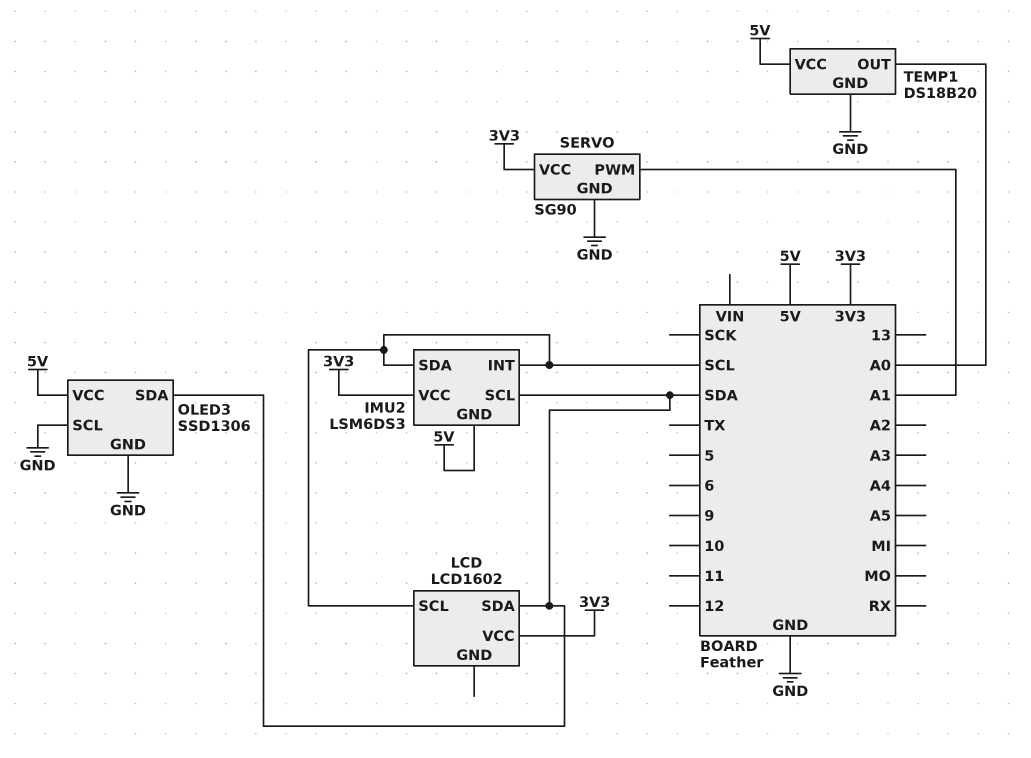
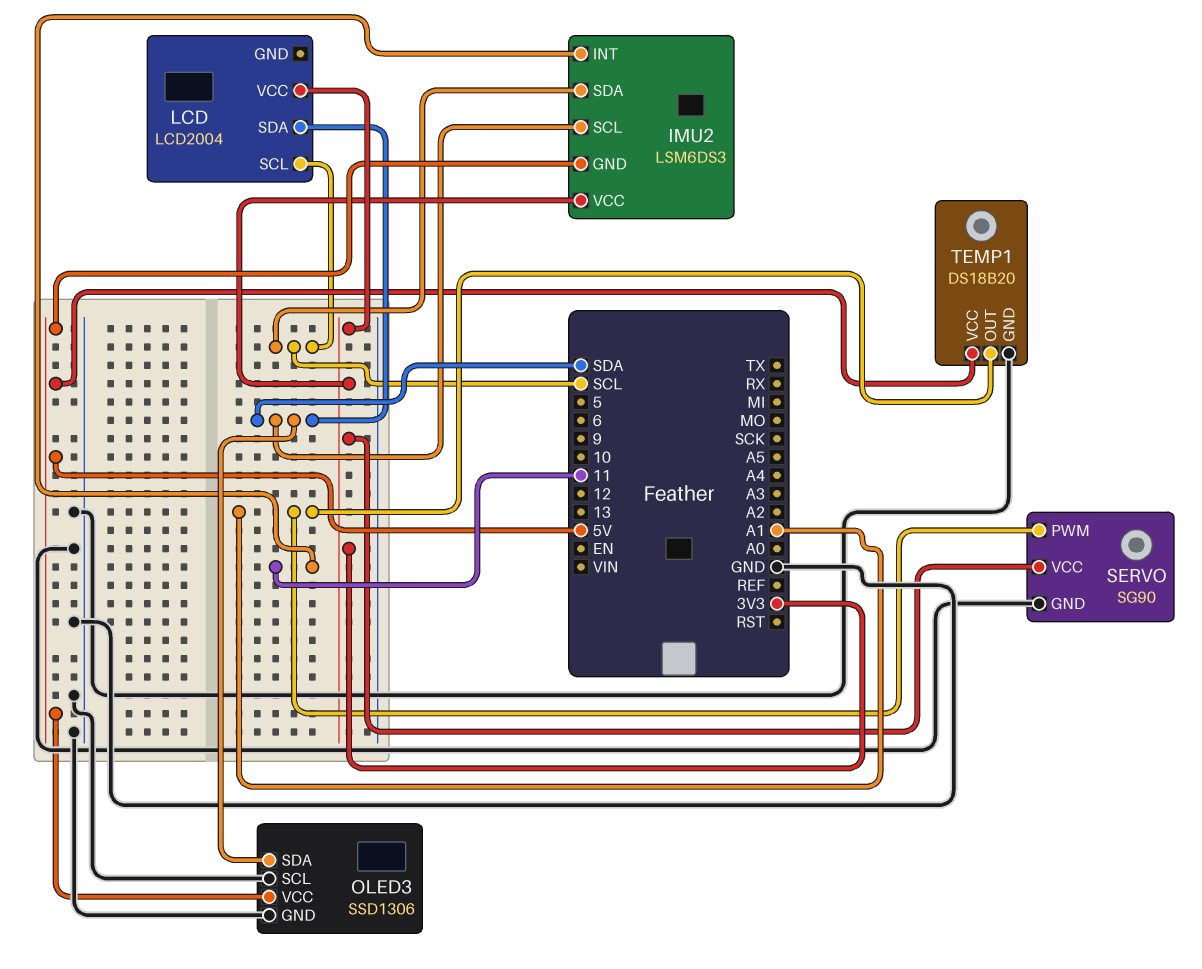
IMU2 pin INT: SCL -> 11
LCD: LCD1602 -> LCD2004
TEMP1 pin OUT: A0 -> A1

